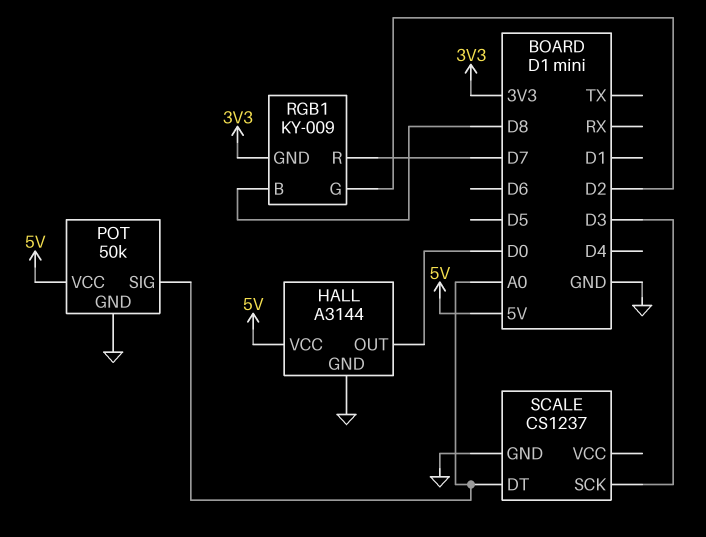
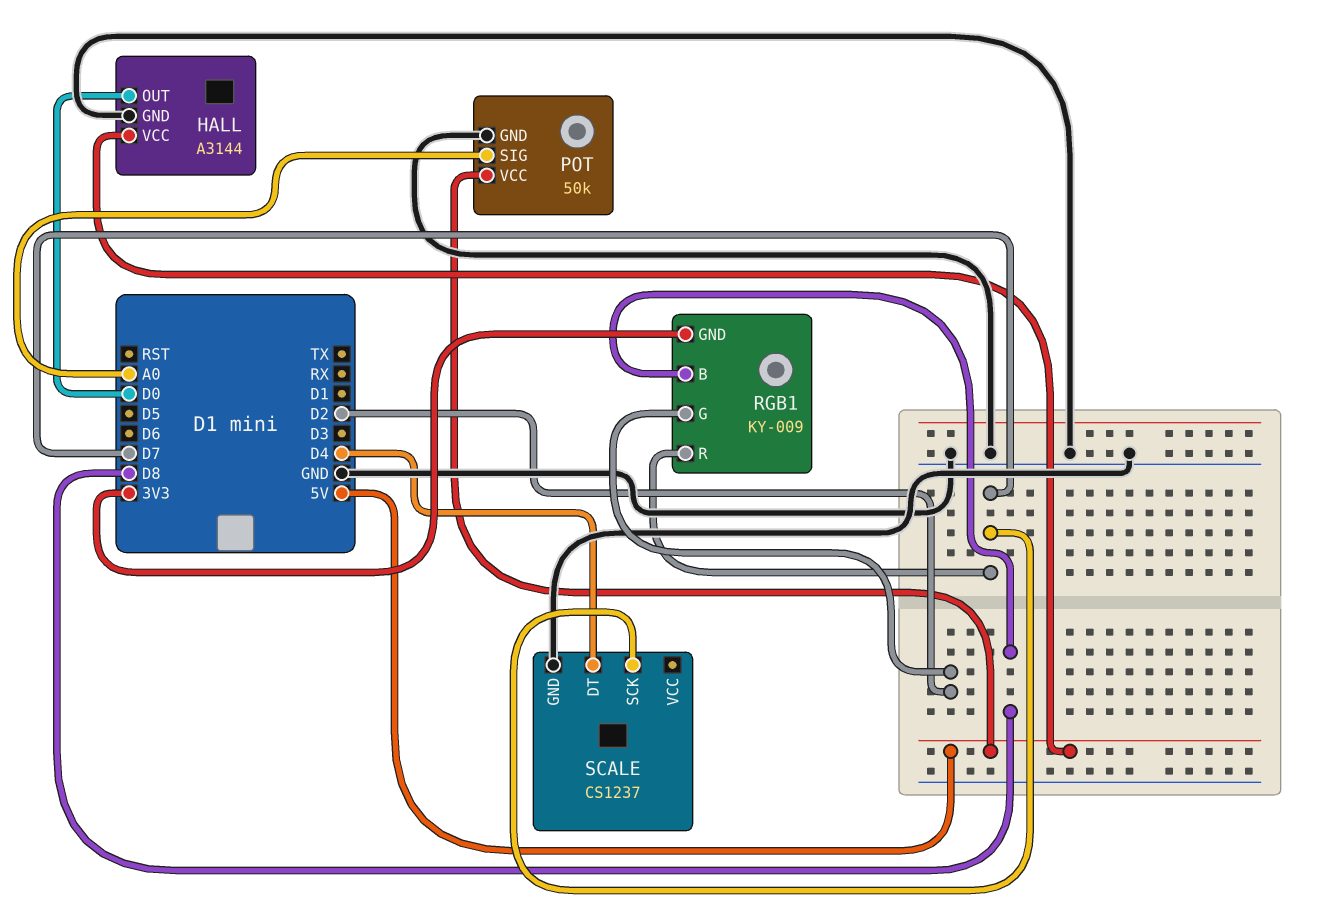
SCALE pin DT: A0 -> D4
SCALE pin SCK: D3 -> D7

